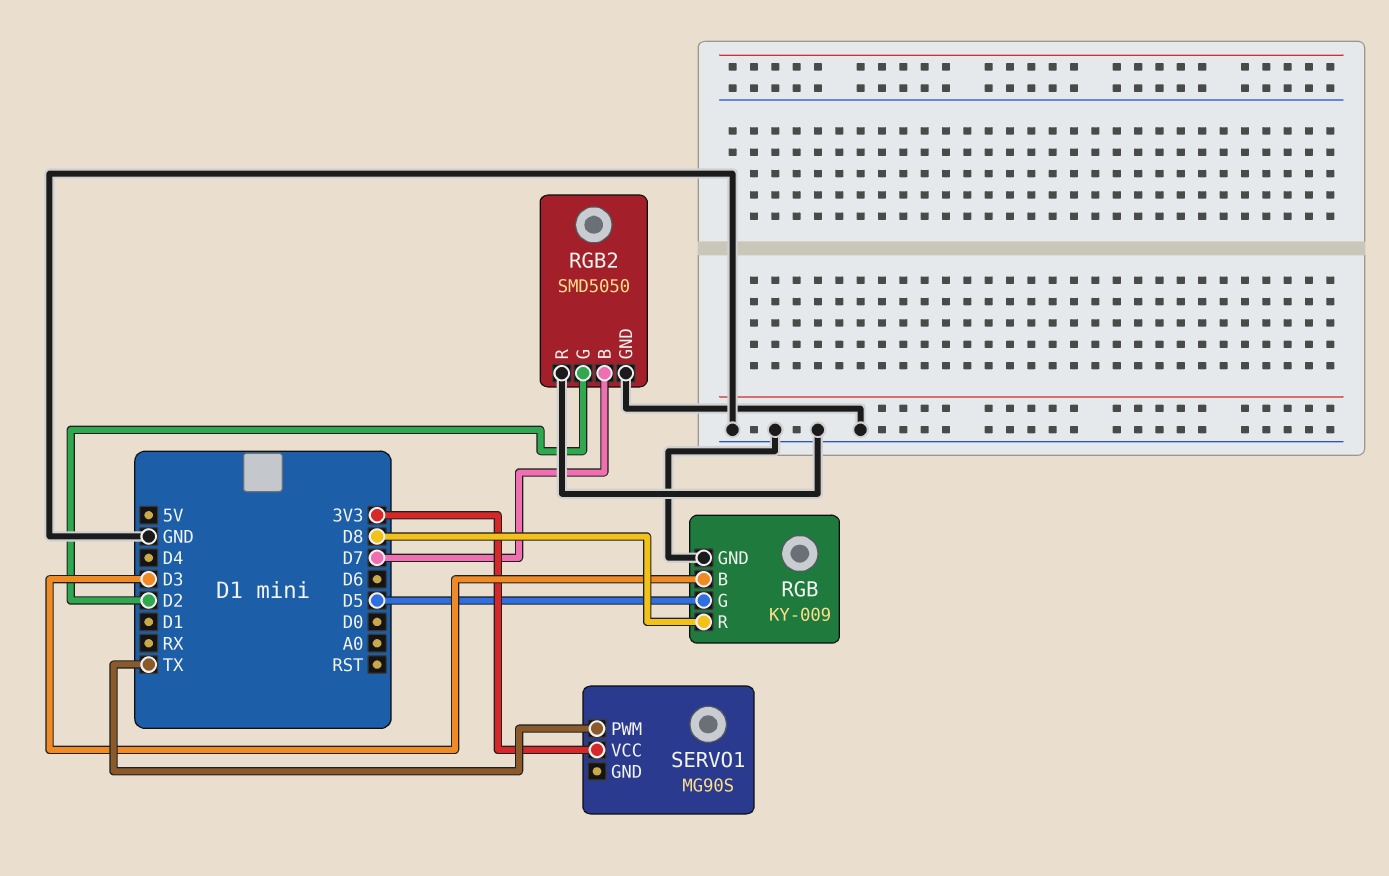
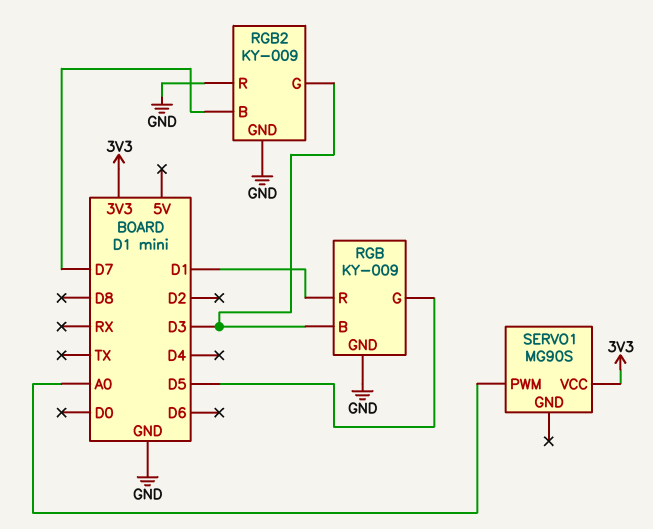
RGB pin R: D8 -> D1
RGB2: SMD5050 -> KY-009
RGB2 pin G: D2 -> D3
SERVO1 pin PWM: TX -> A0

